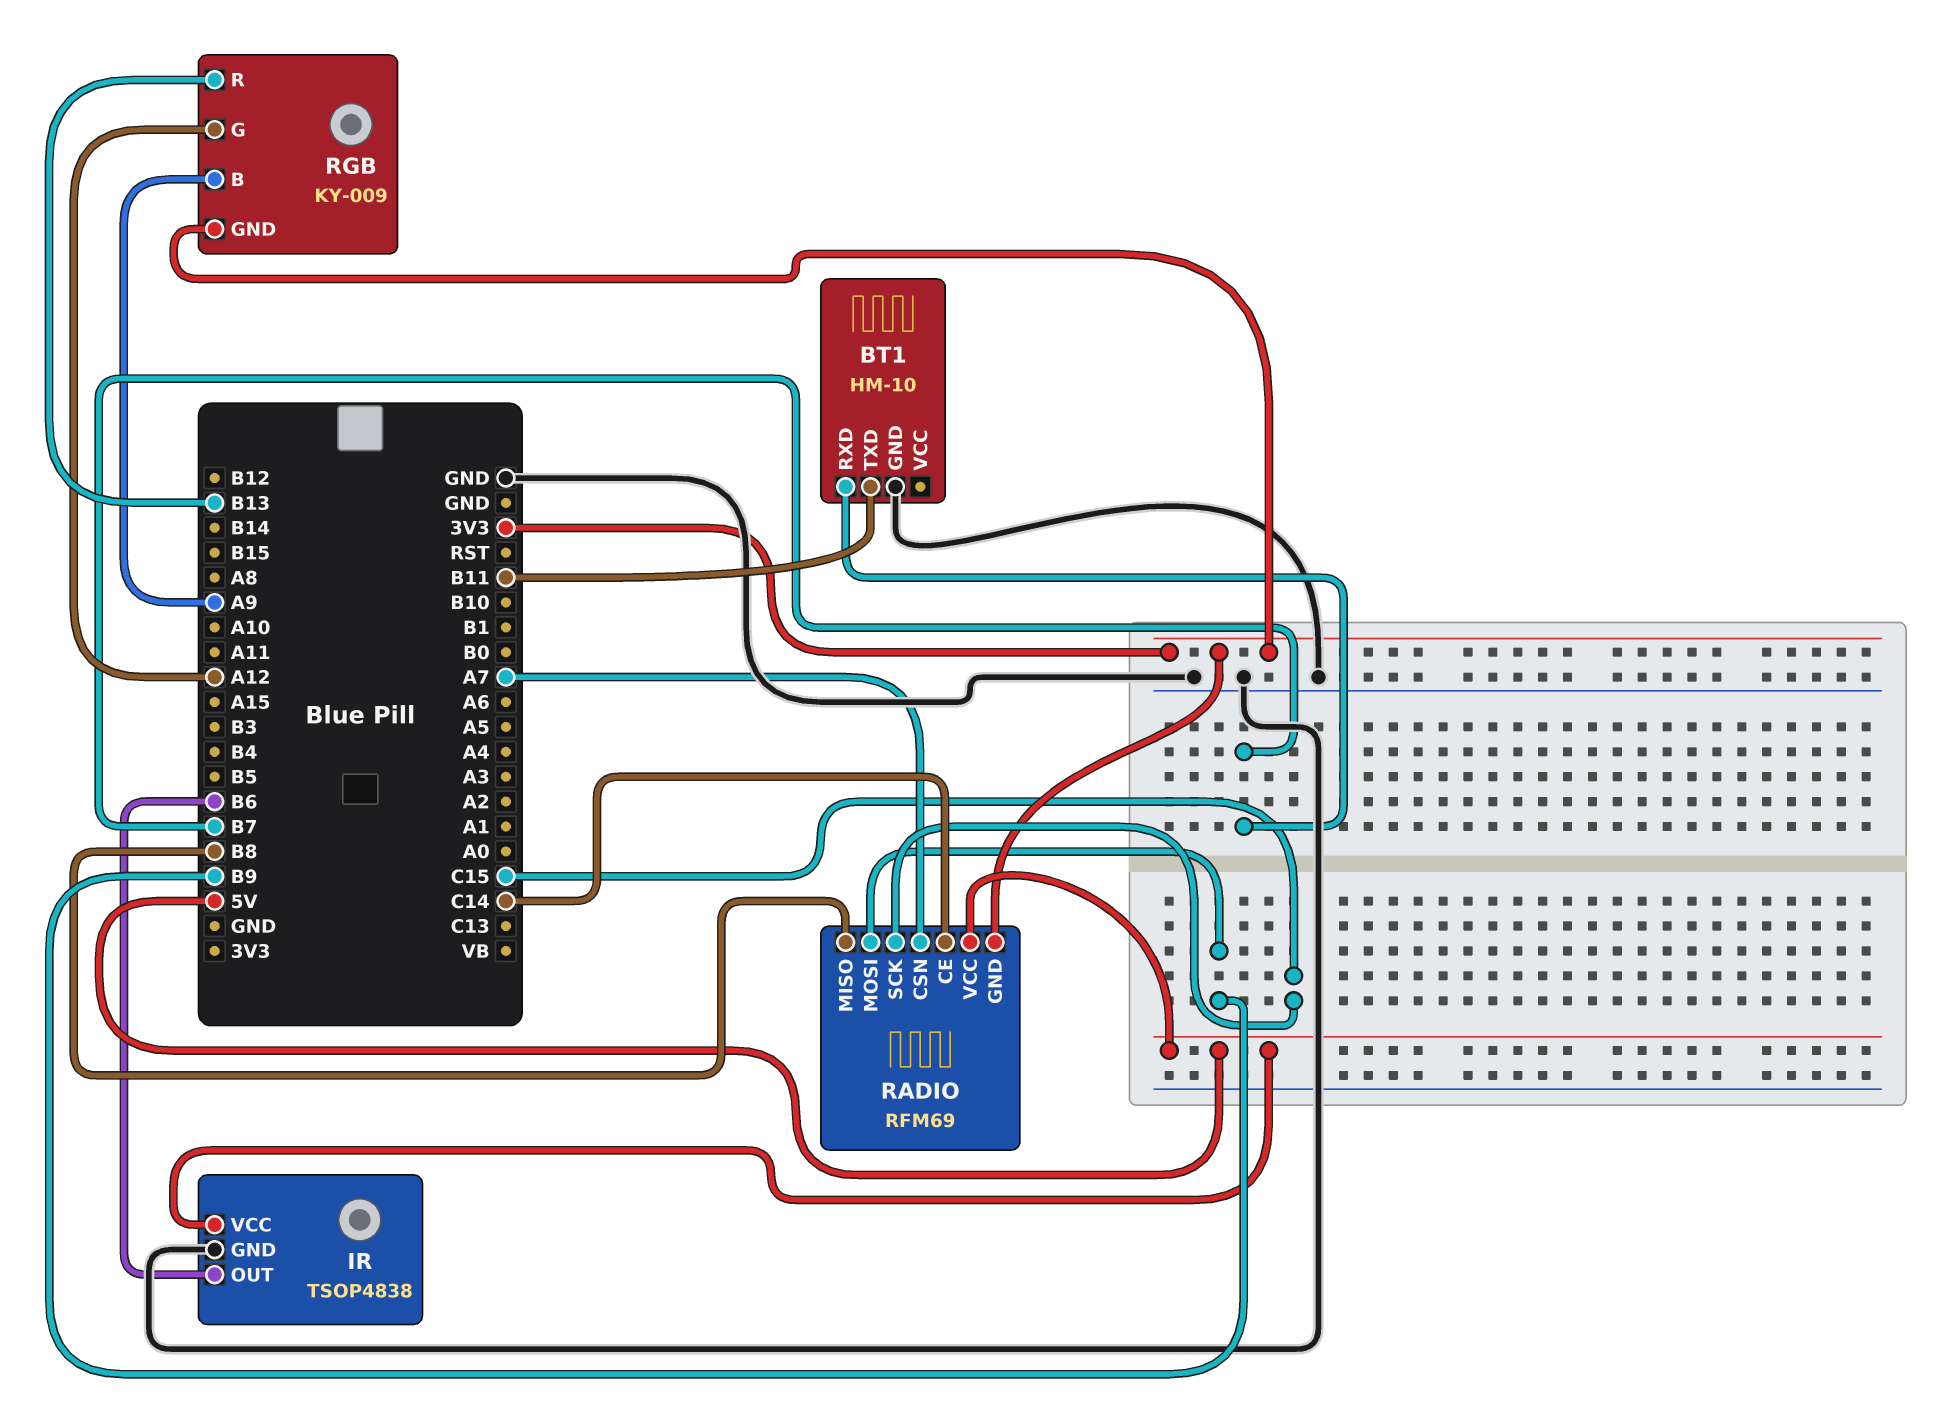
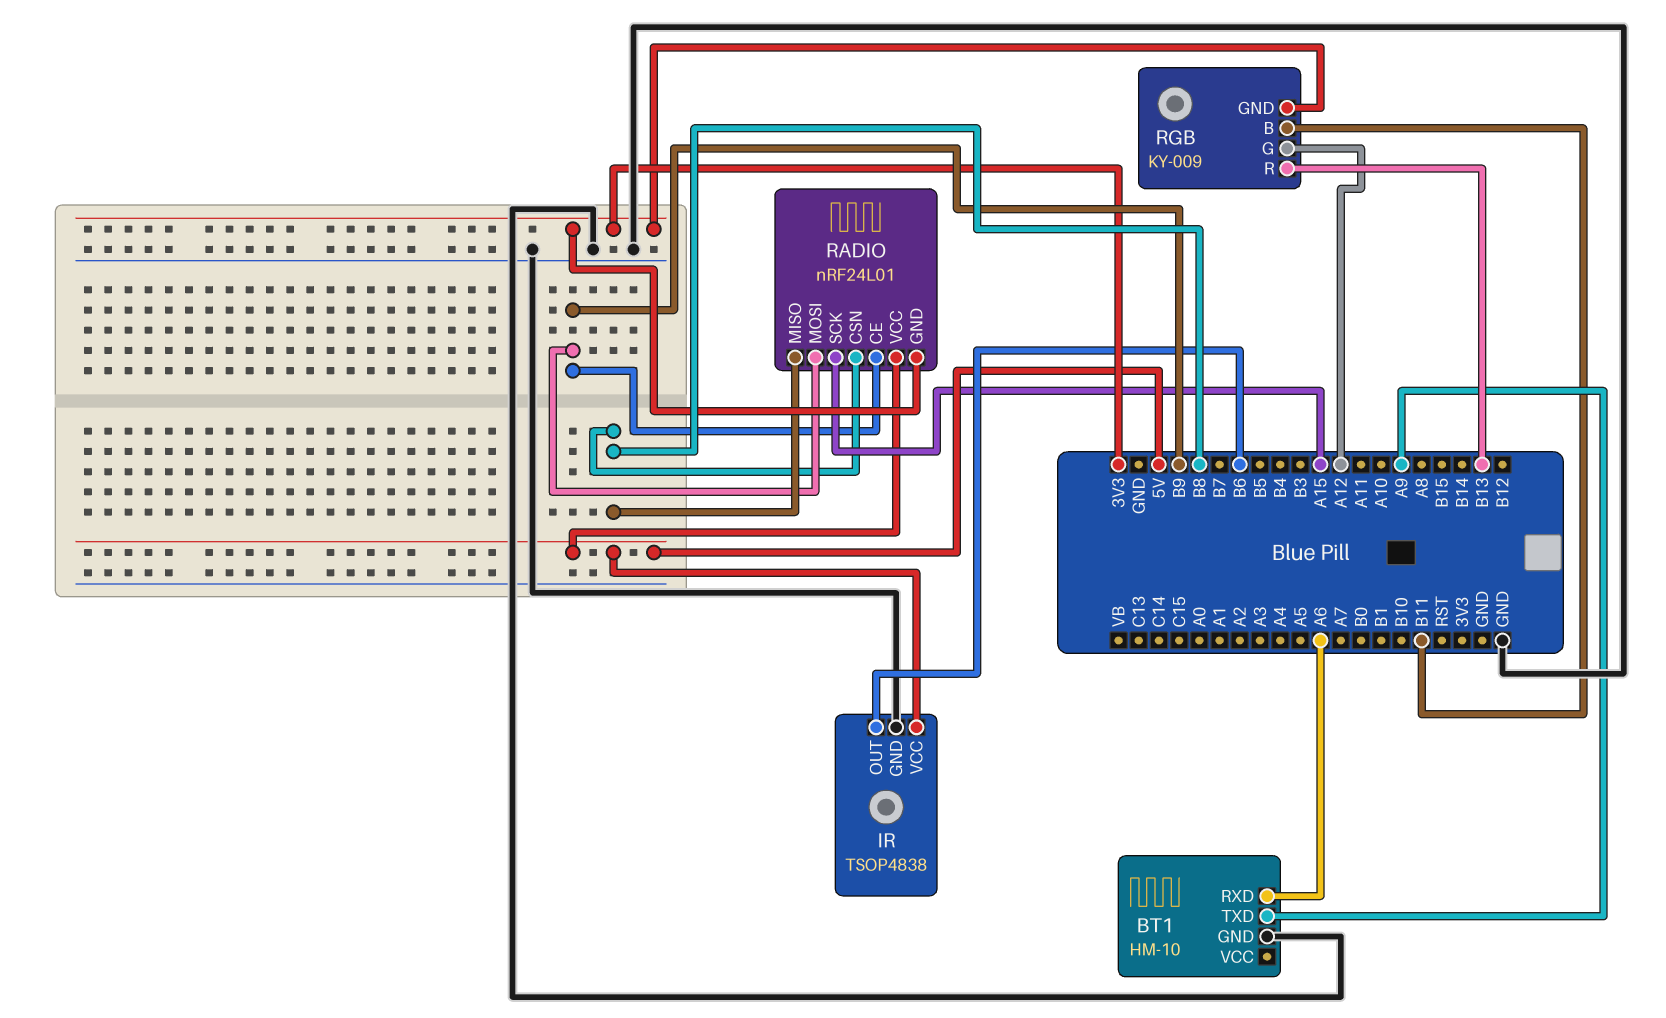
BT1 pin RXD: B7 -> A6
BT1 pin TXD: B11 -> A9
RADIO: RFM69 -> nRF24L01
RADIO pin CE: C14 -> B9
RADIO pin CSN: A7 -> B8
RADIO pin SCK: C15 -> A15
RGB pin B: A9 -> B11

